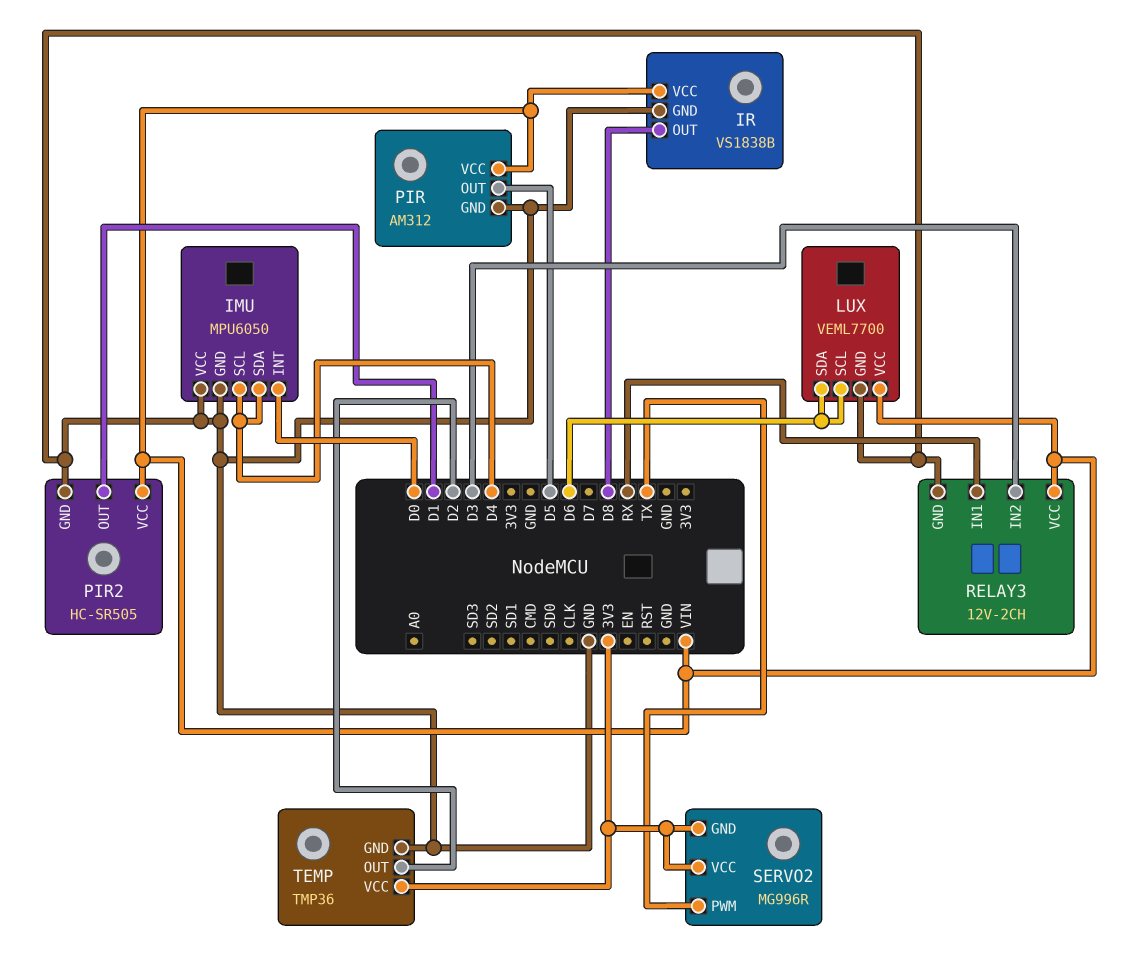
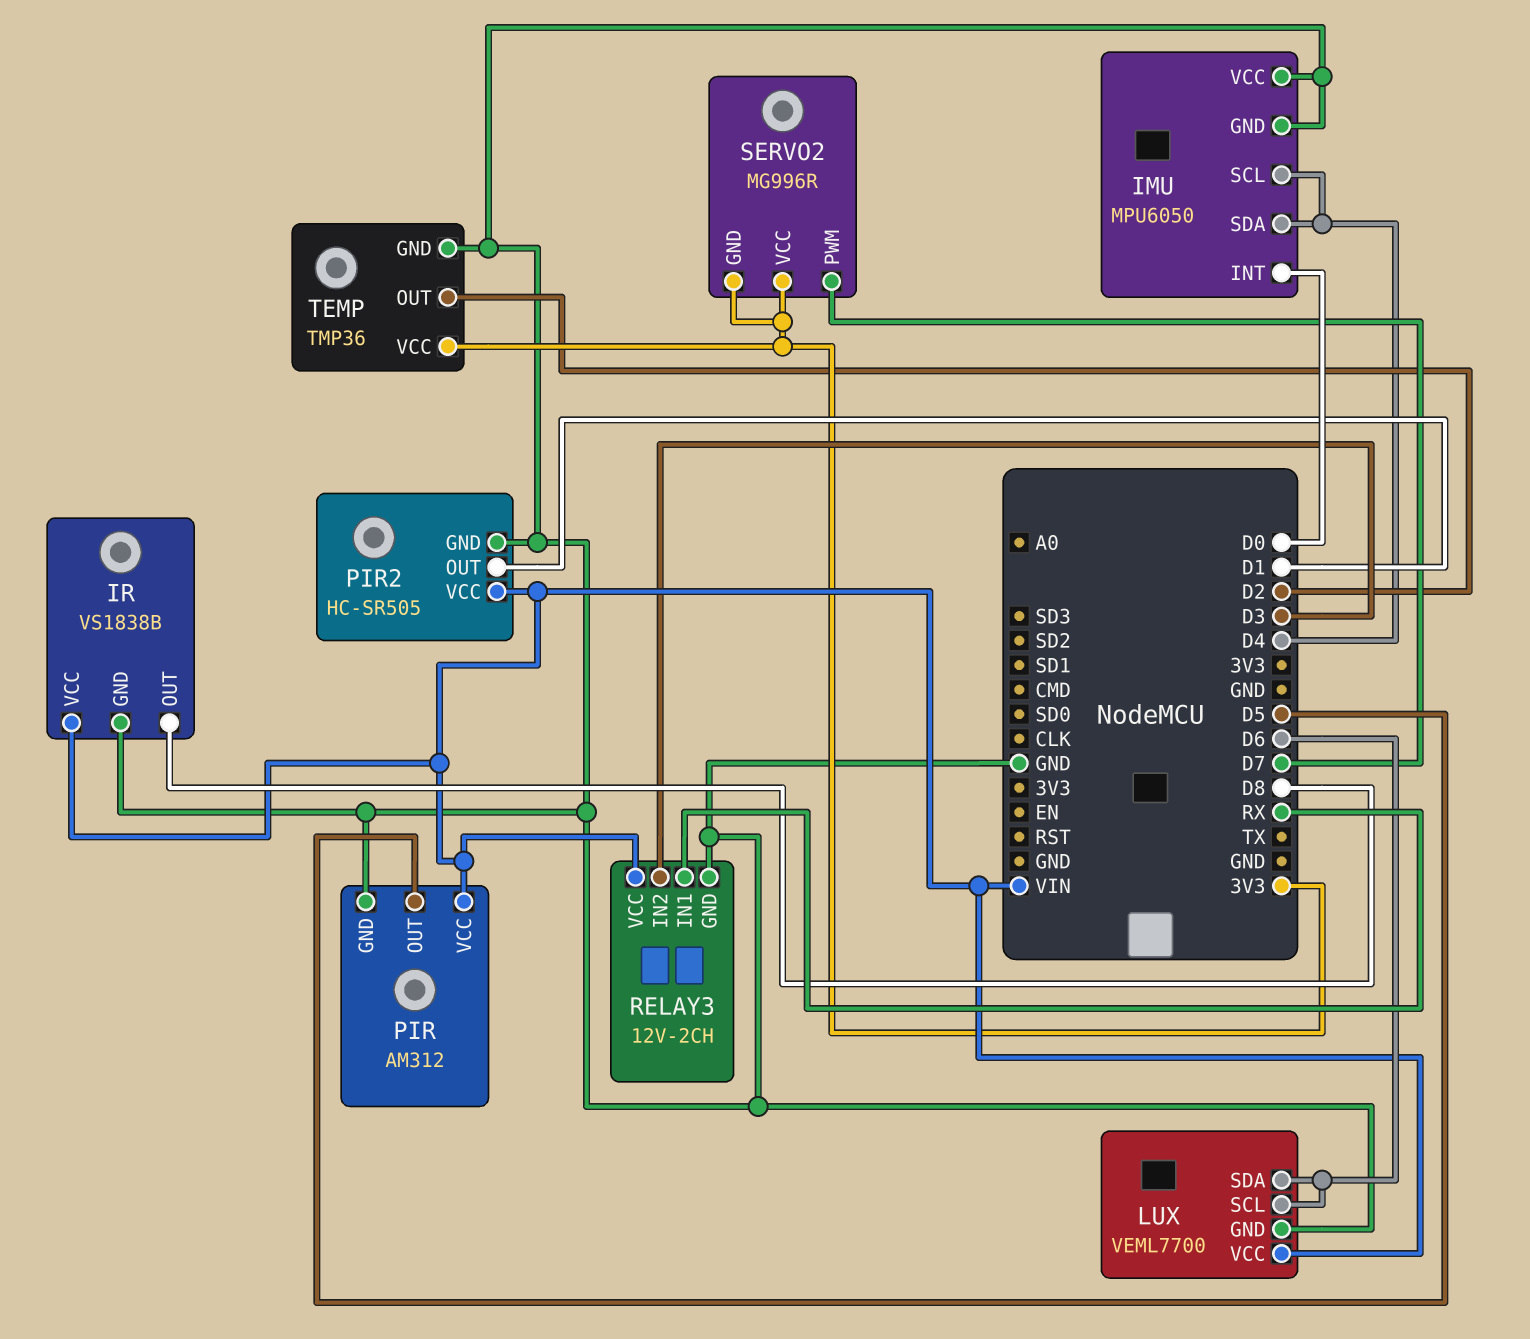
SERVO2 pin PWM: TX -> D7

